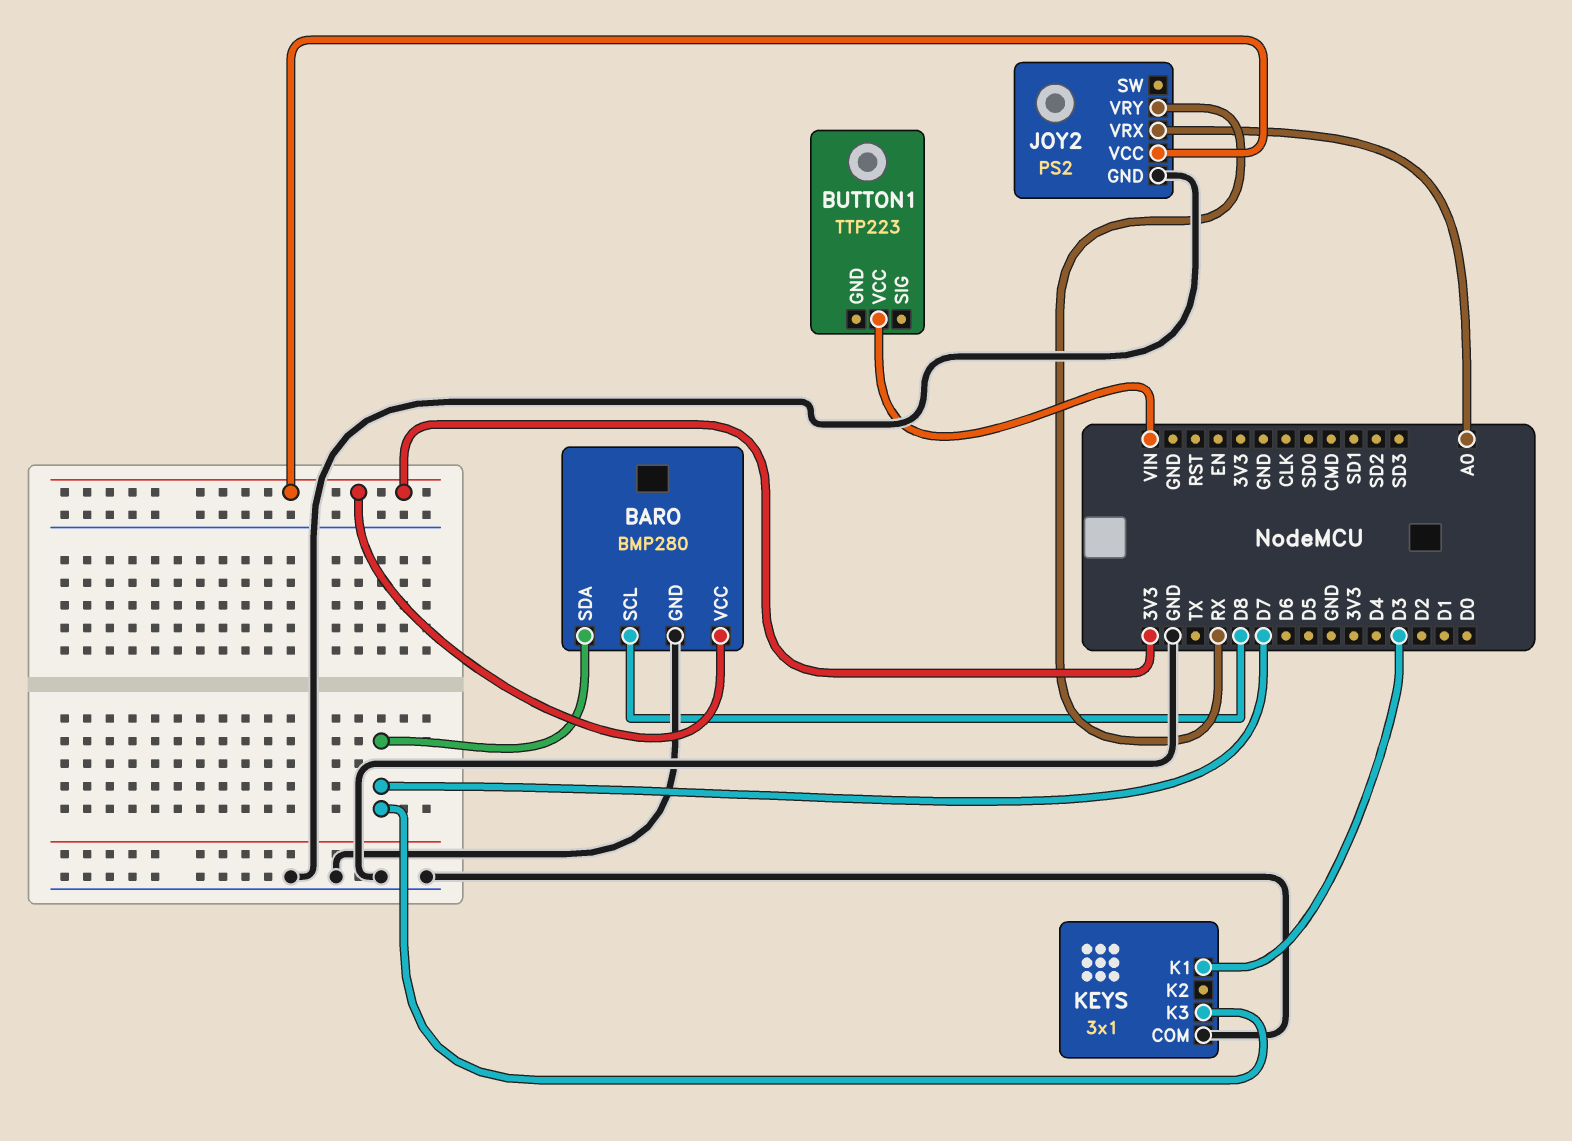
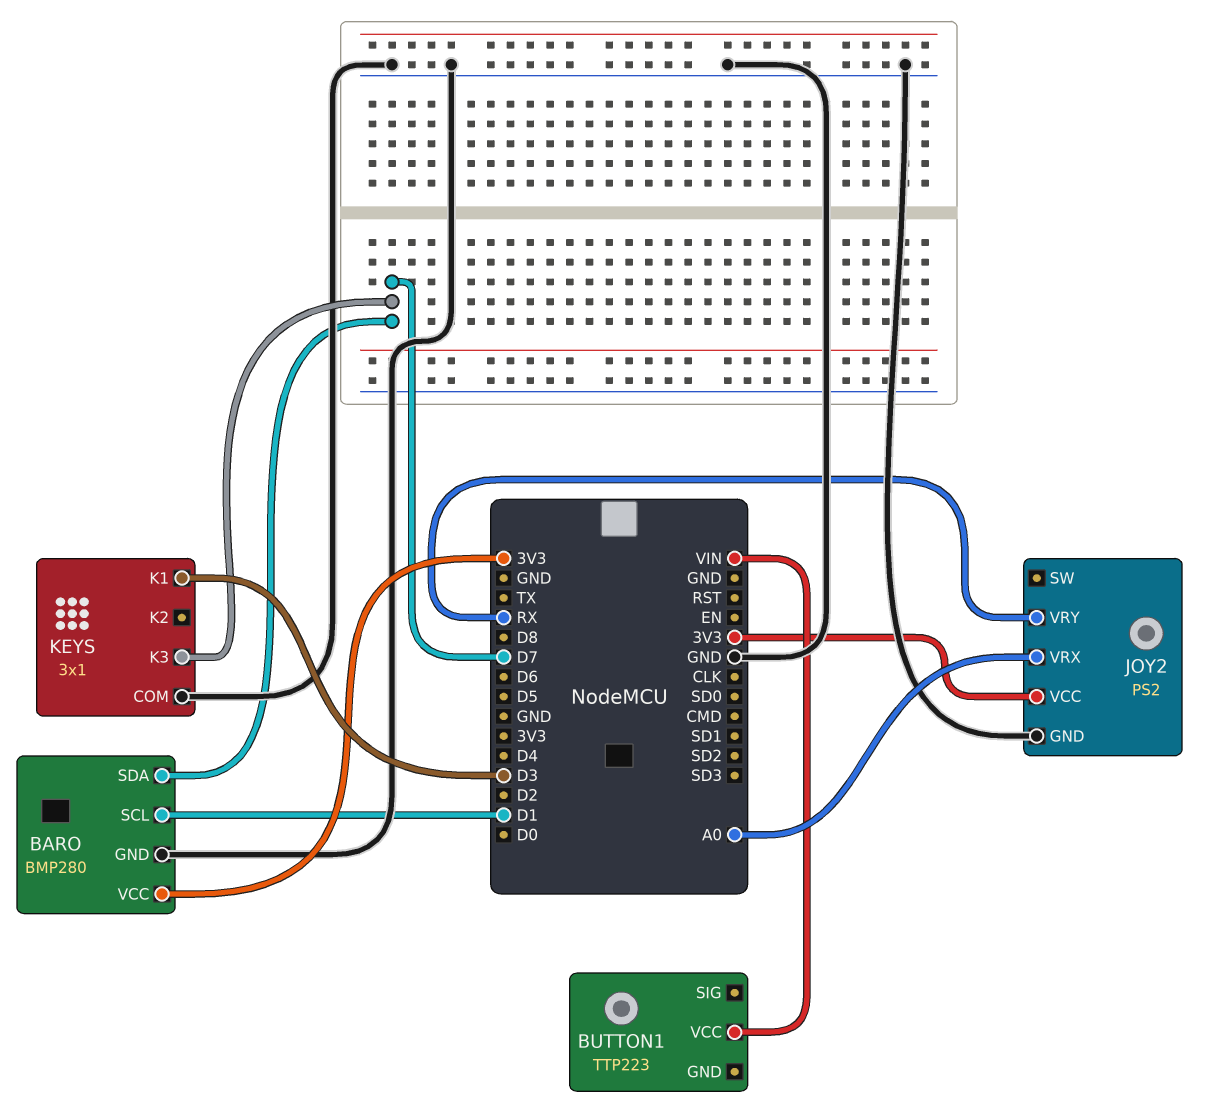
BARO pin SCL: D8 -> D1

